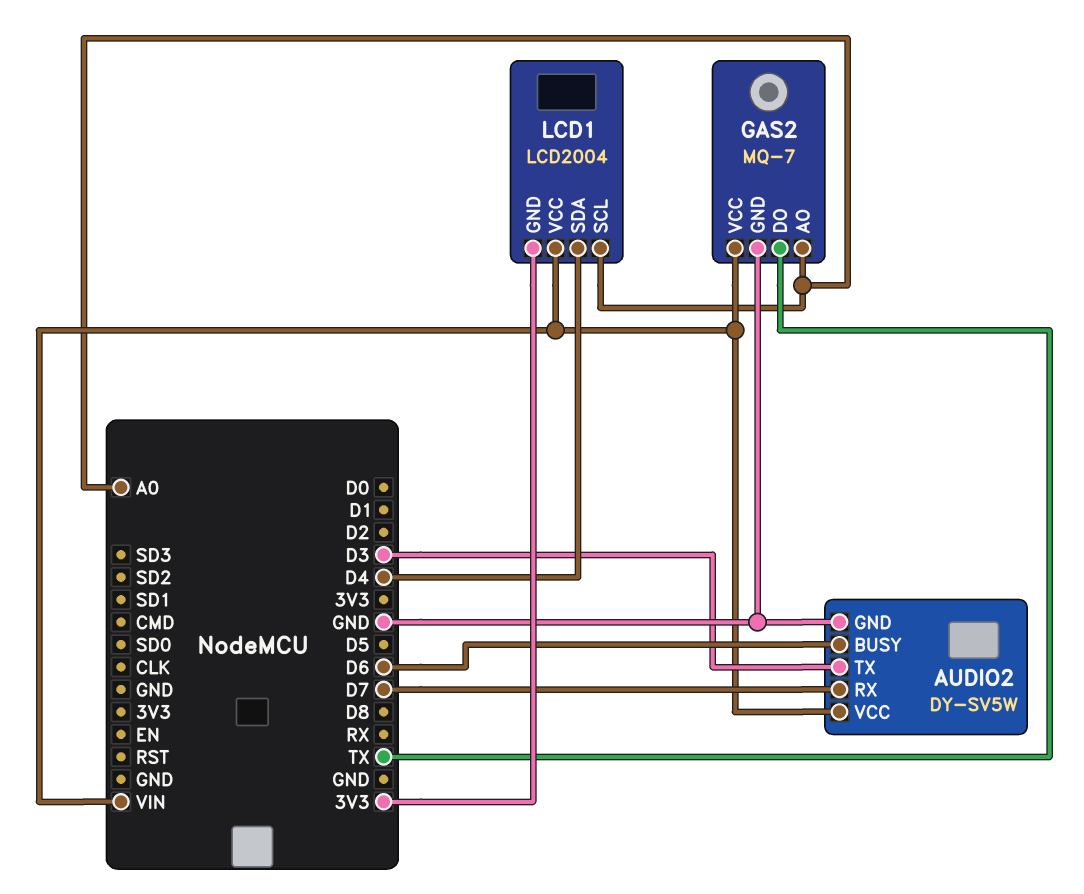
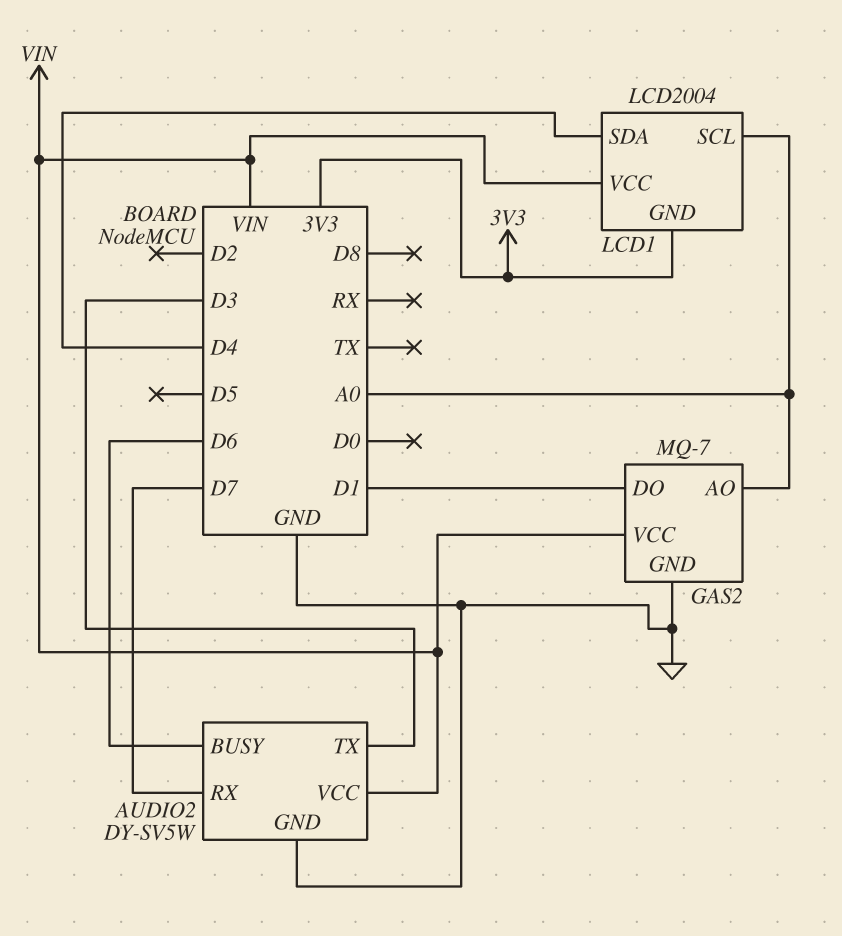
GAS2 pin DO: TX -> D1

